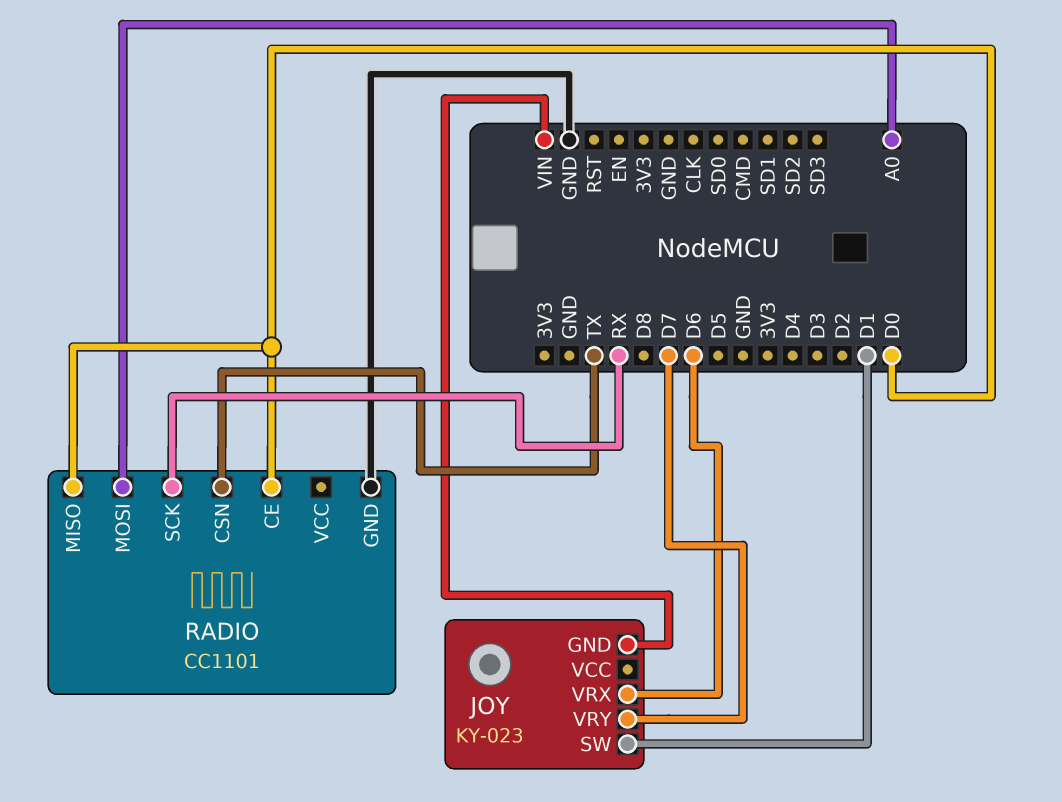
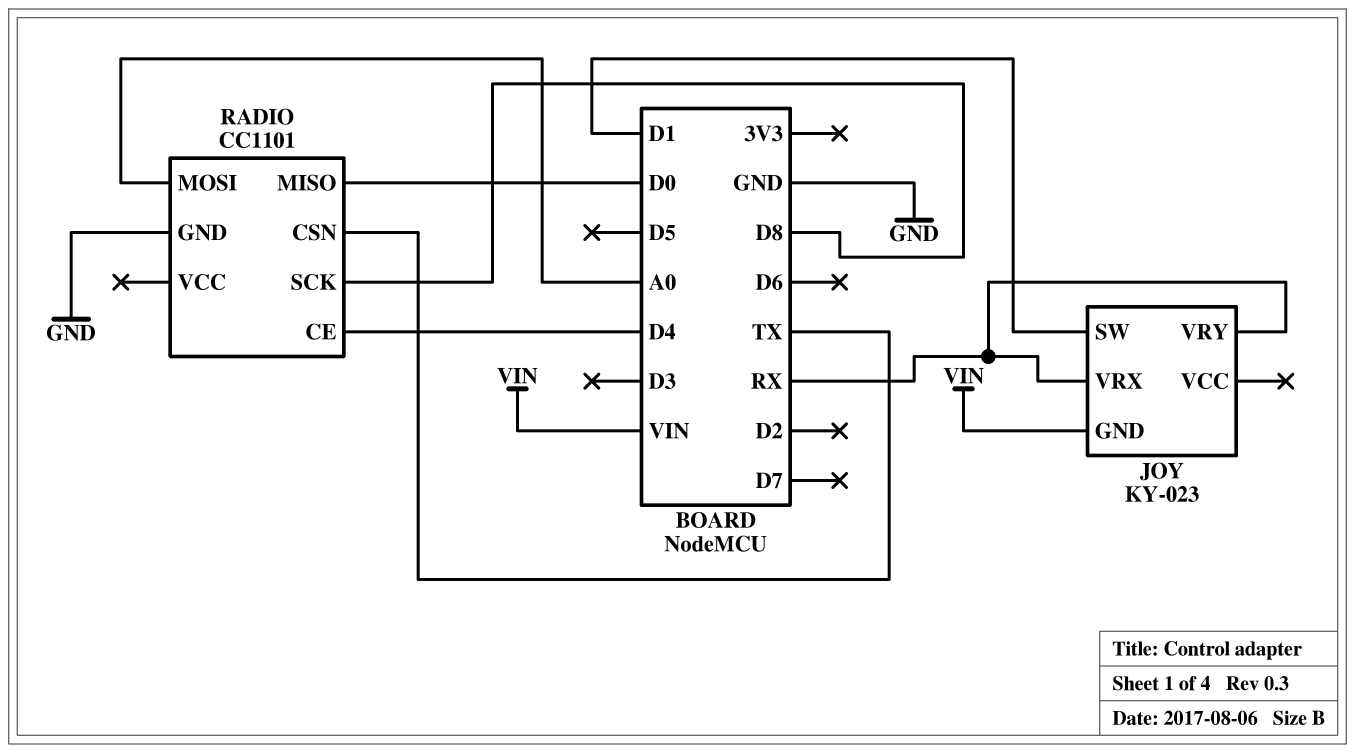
JOY pin VRX: D6 -> RX
JOY pin VRY: D7 -> RX
RADIO pin CE: D0 -> D4
RADIO pin SCK: RX -> D8

